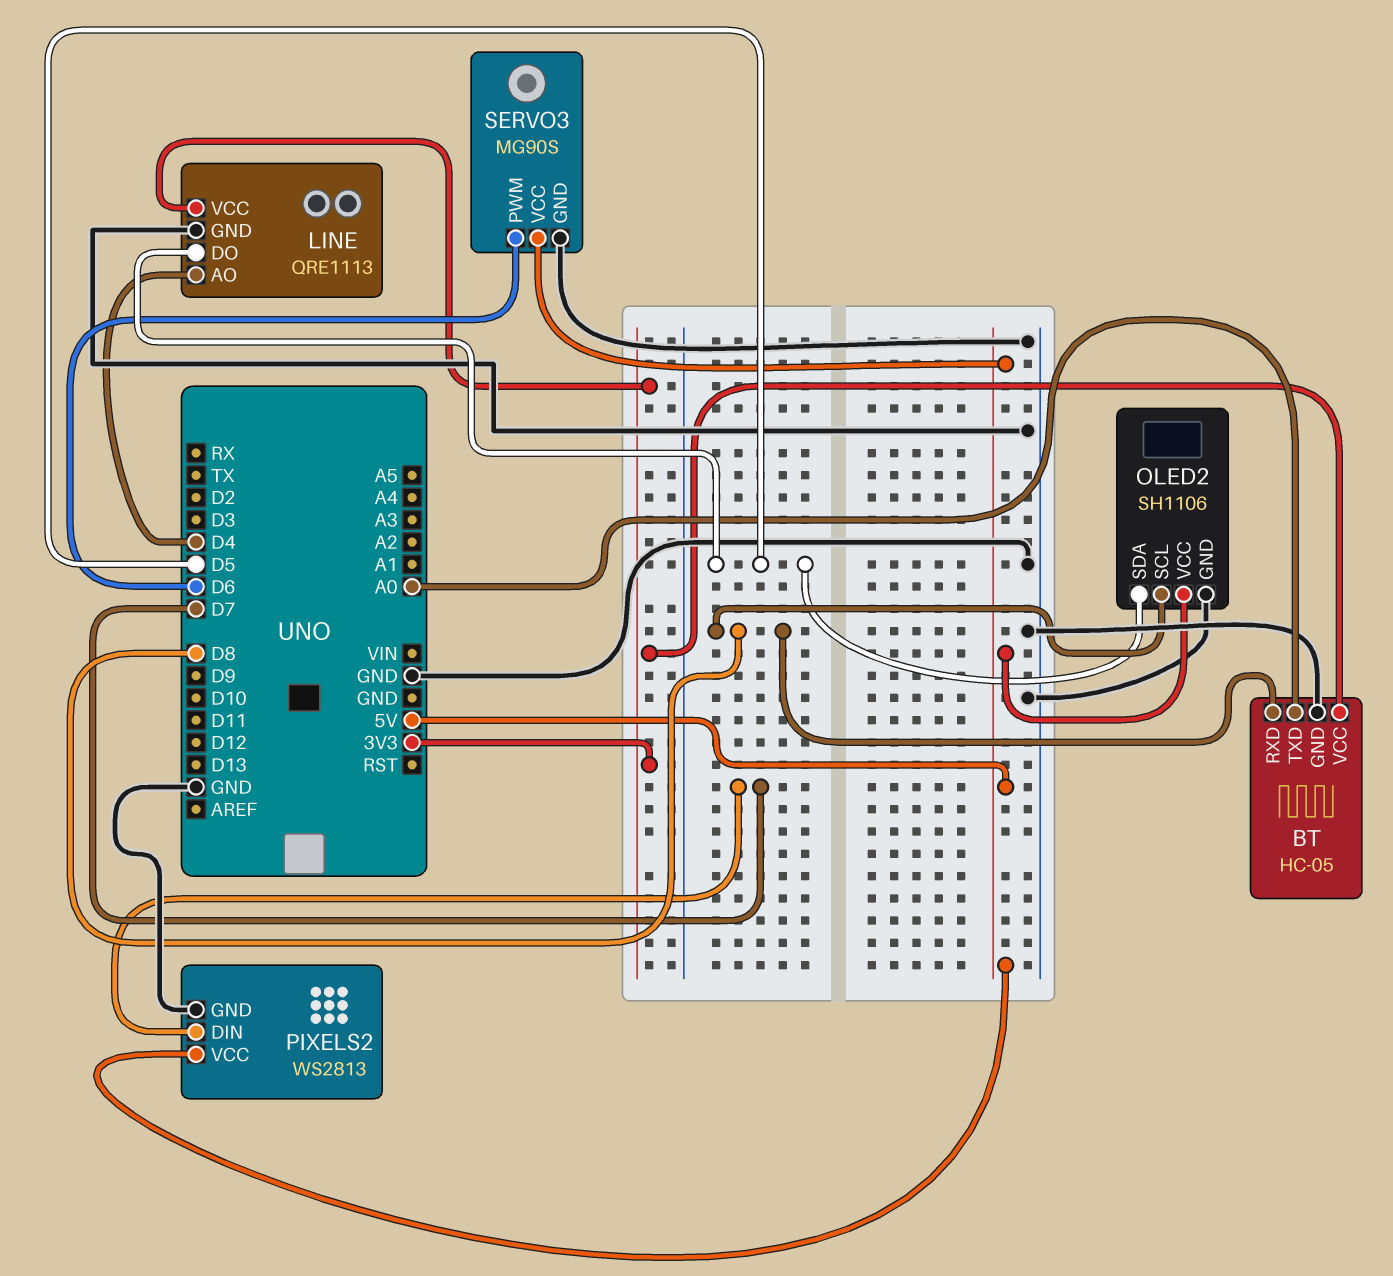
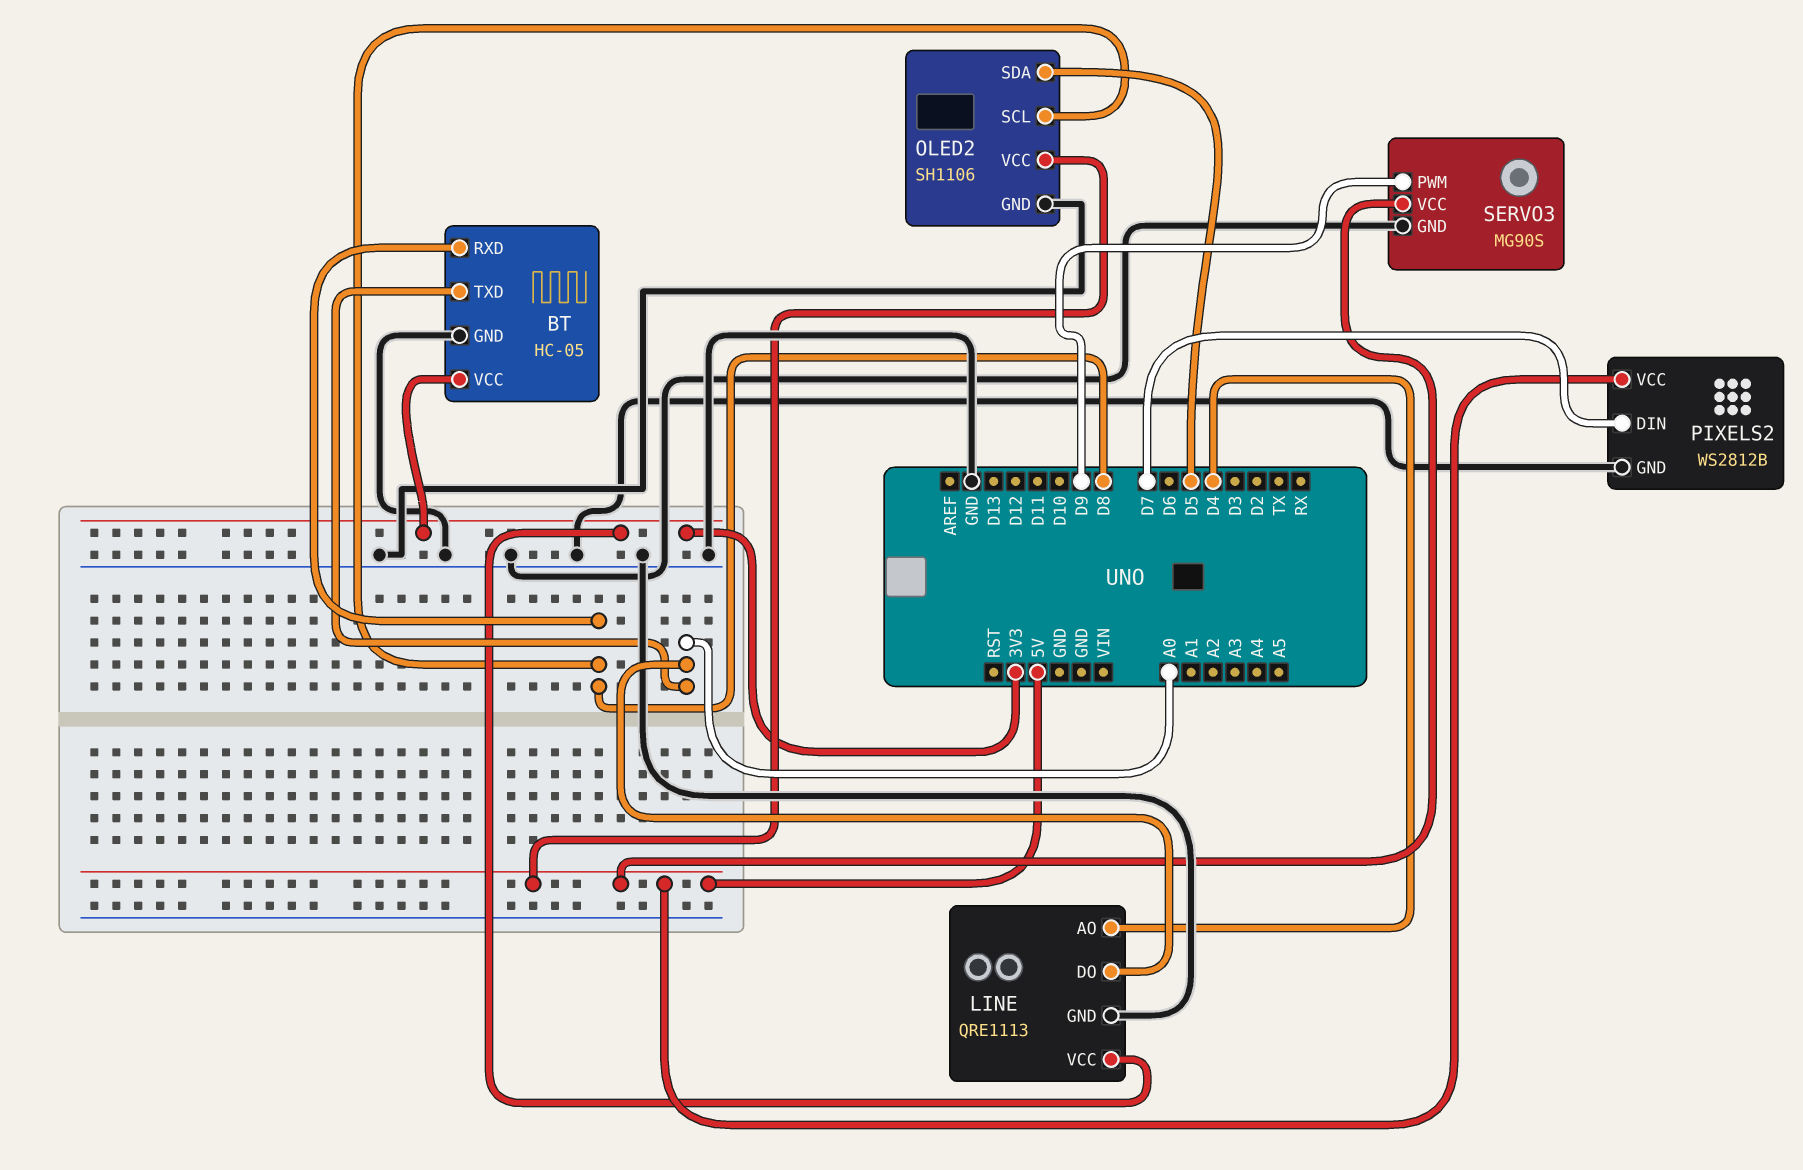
LINE pin DO: D5 -> A0
PIXELS2: WS2813 -> WS2812B
SERVO3 pin PWM: D6 -> D9

